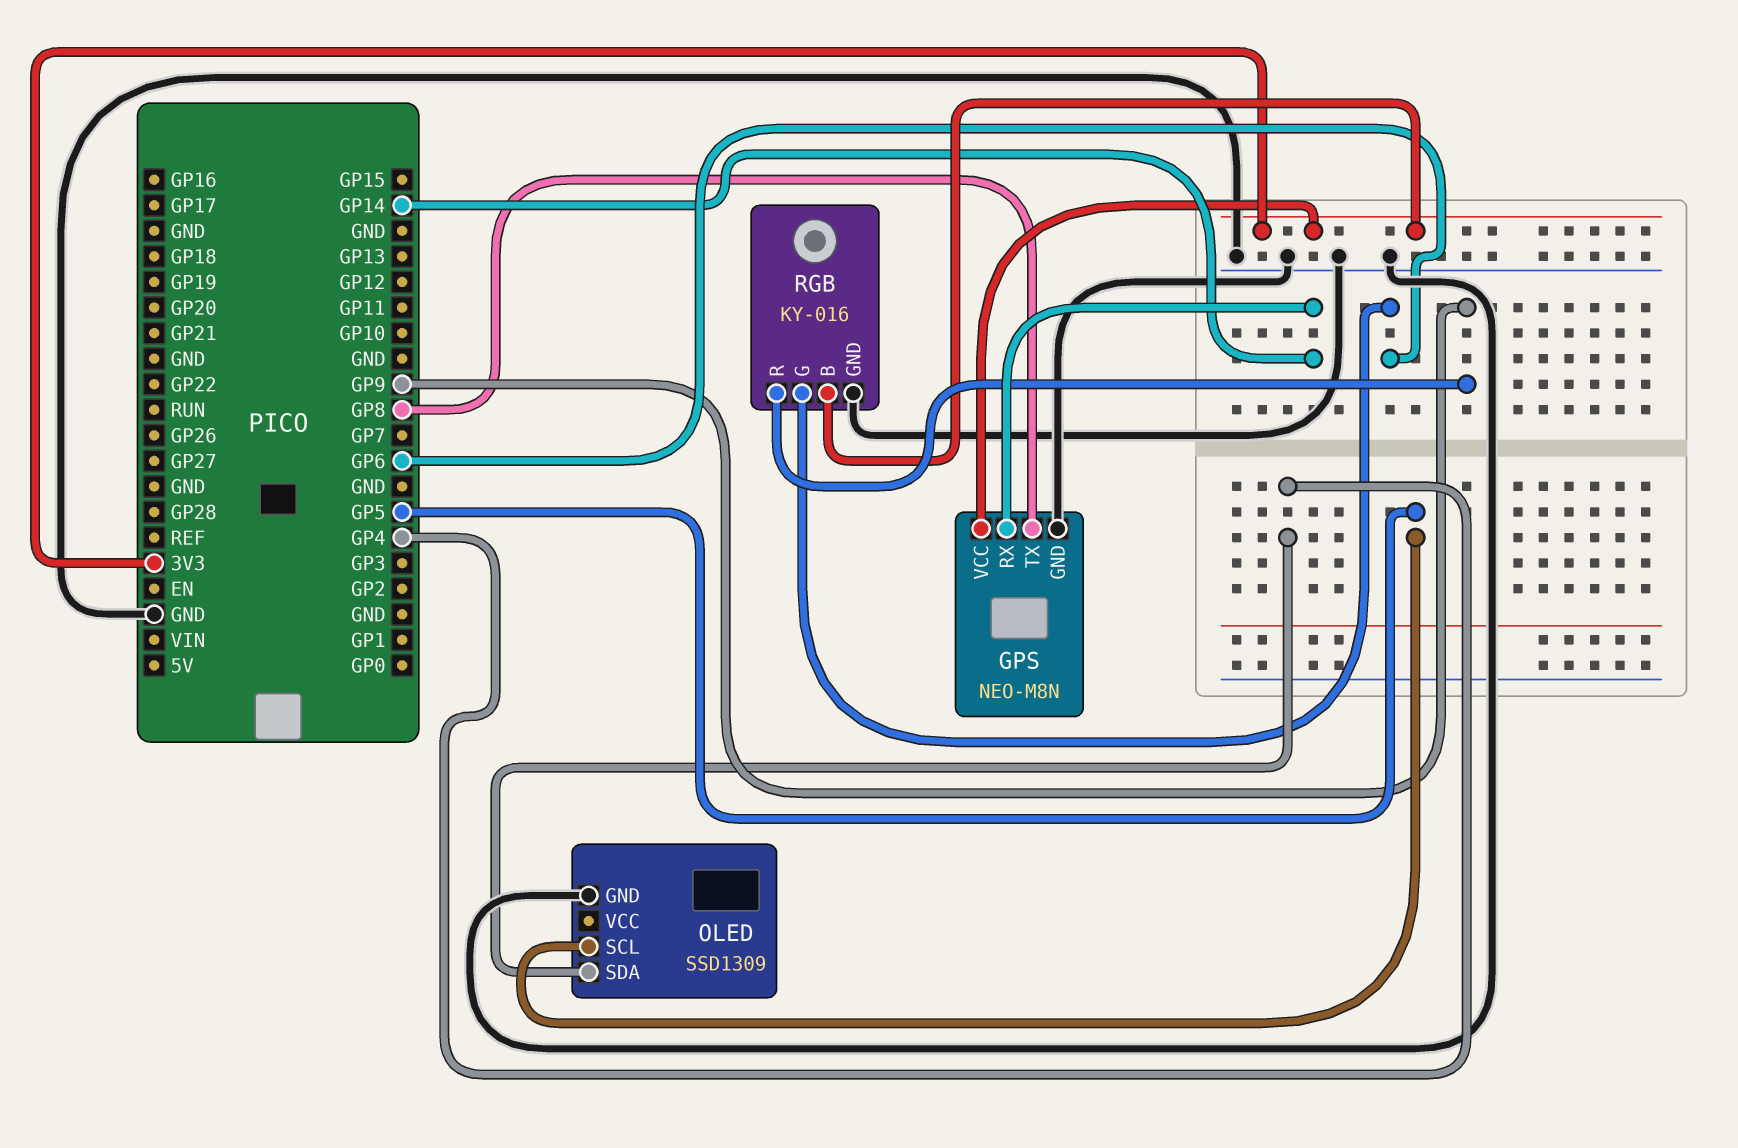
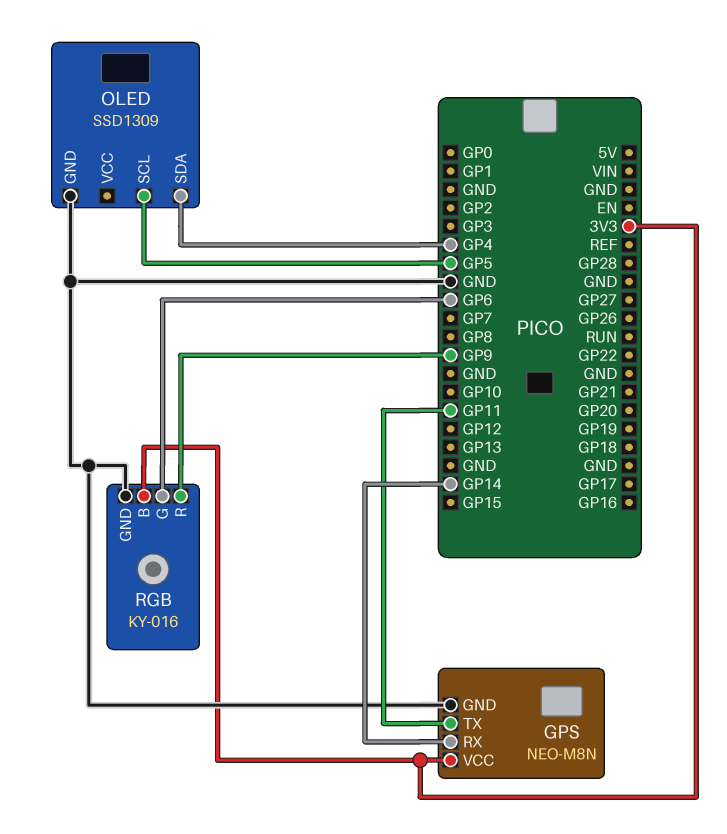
GPS pin TX: GP8 -> GP11

